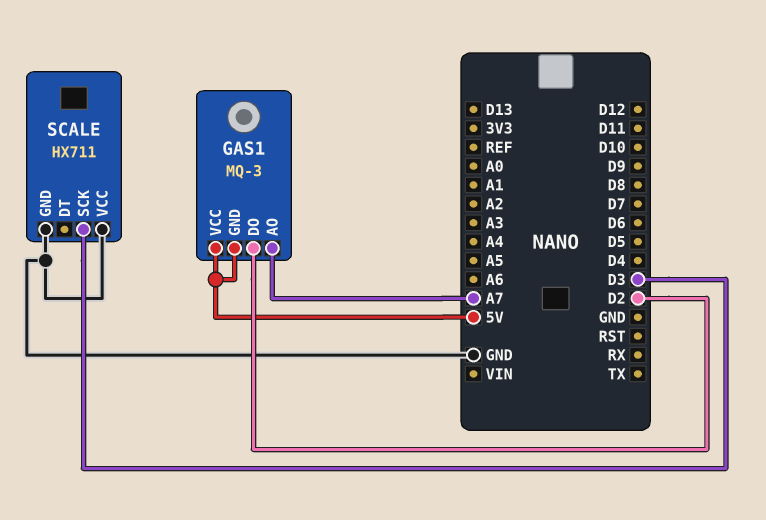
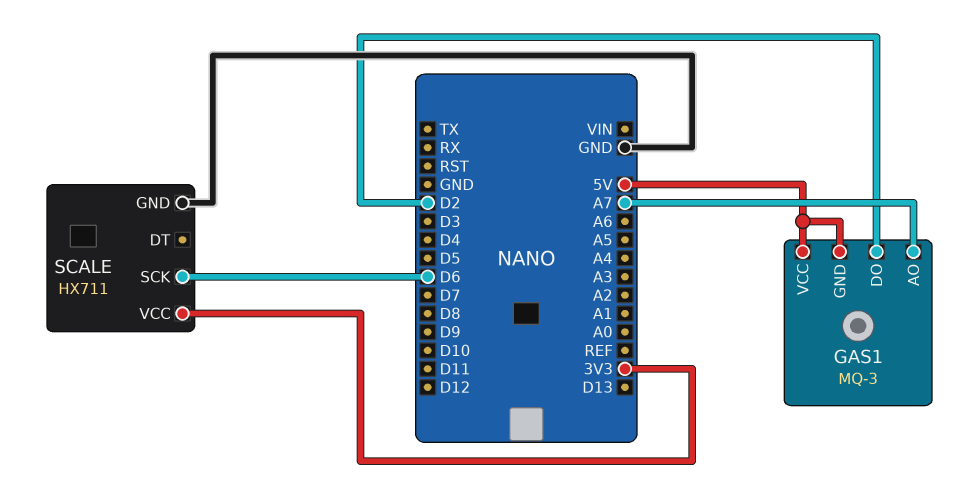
SCALE pin SCK: D3 -> D6
SCALE pin VCC: GND -> 3V3

